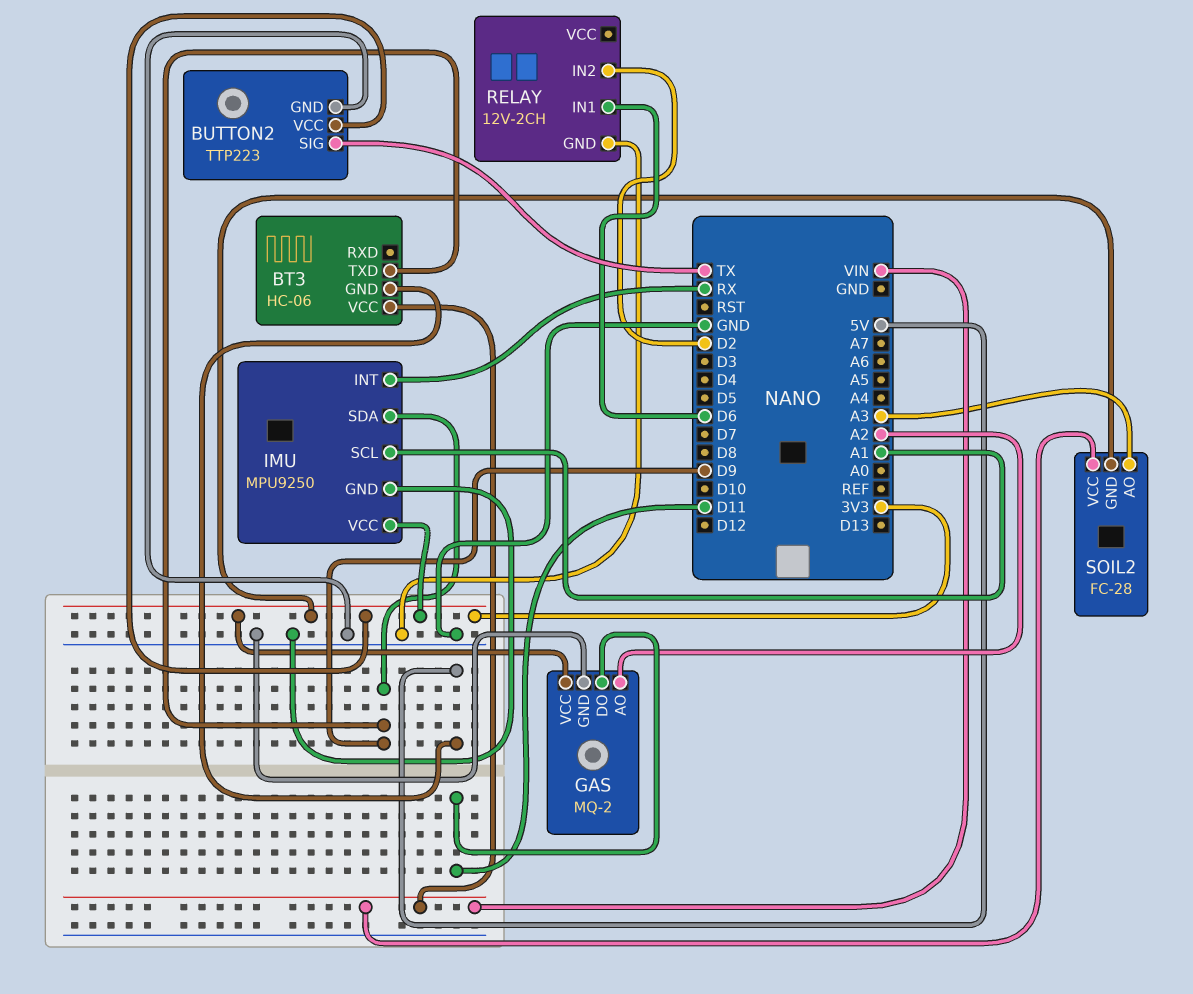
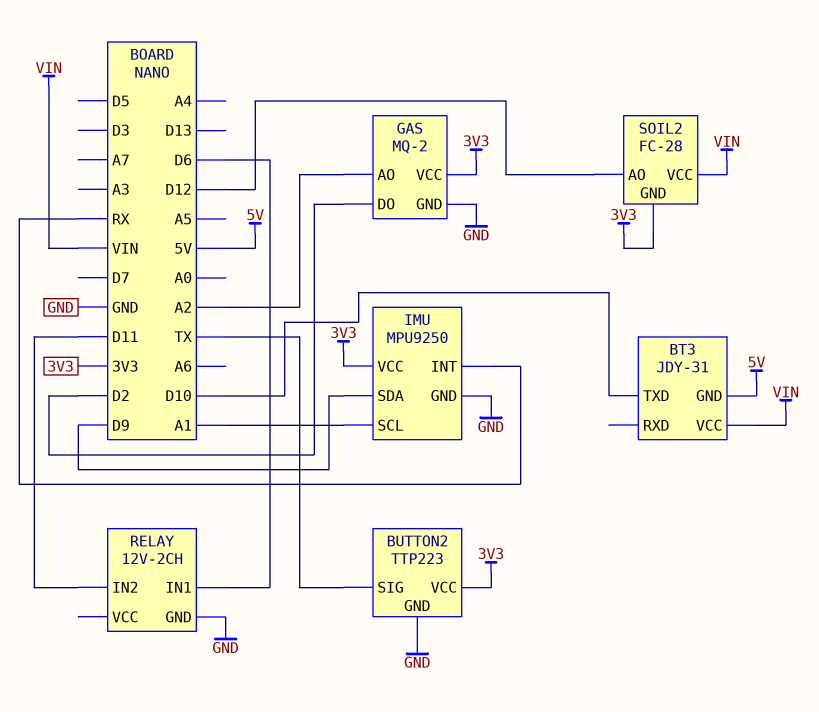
BT3: HC-06 -> JDY-31
BT3 pin TXD: D9 -> D10
GAS pin DO: D11 -> D2
RELAY pin IN2: D2 -> D11
SOIL2 pin AO: A3 -> D12

